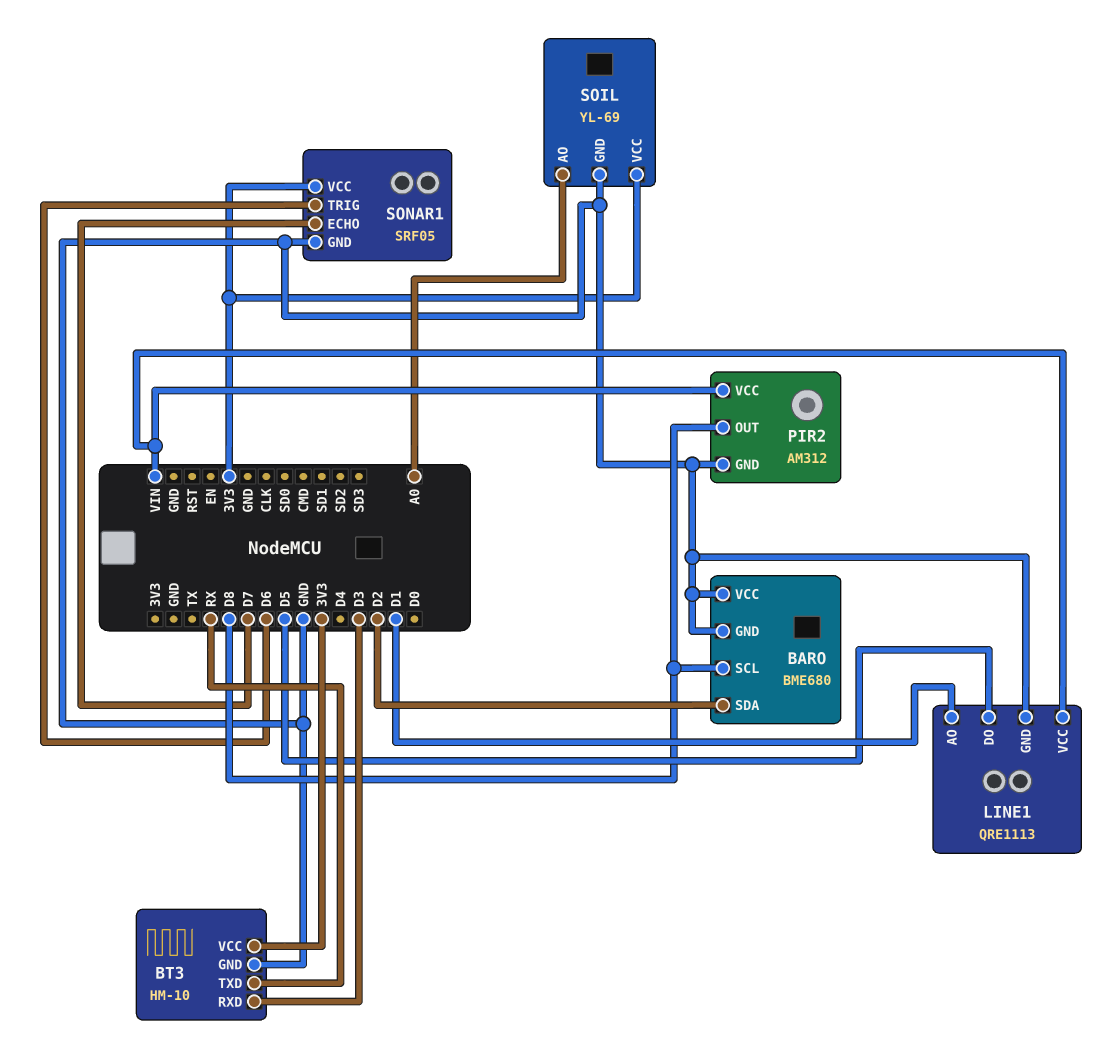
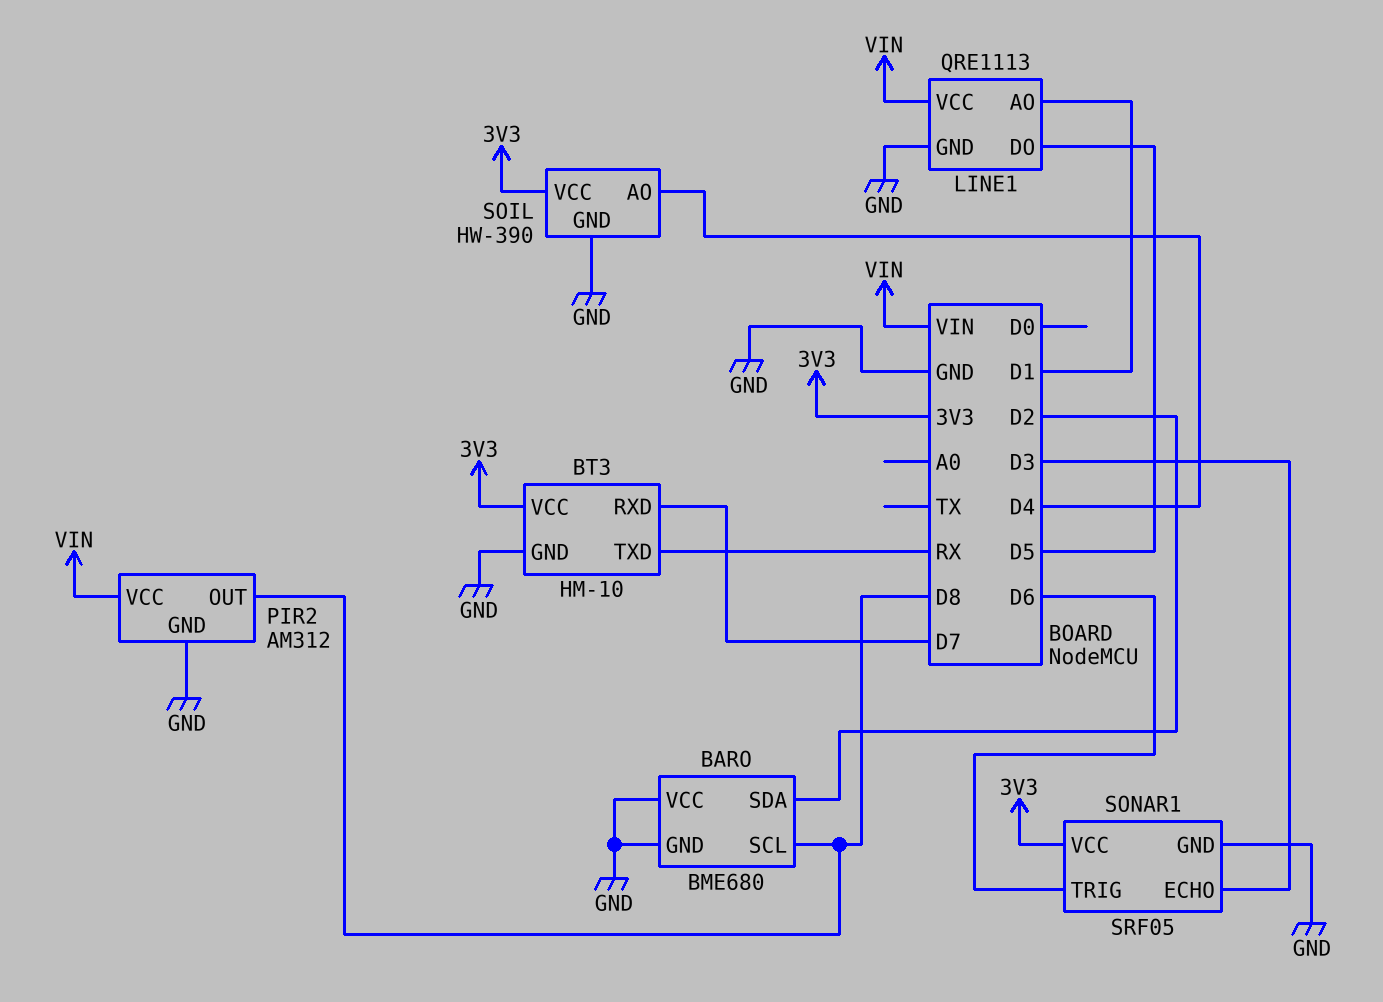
BT3 pin RXD: D3 -> D7
SOIL: YL-69 -> HW-390
SOIL pin AO: A0 -> D4
SONAR1 pin ECHO: D7 -> D3

